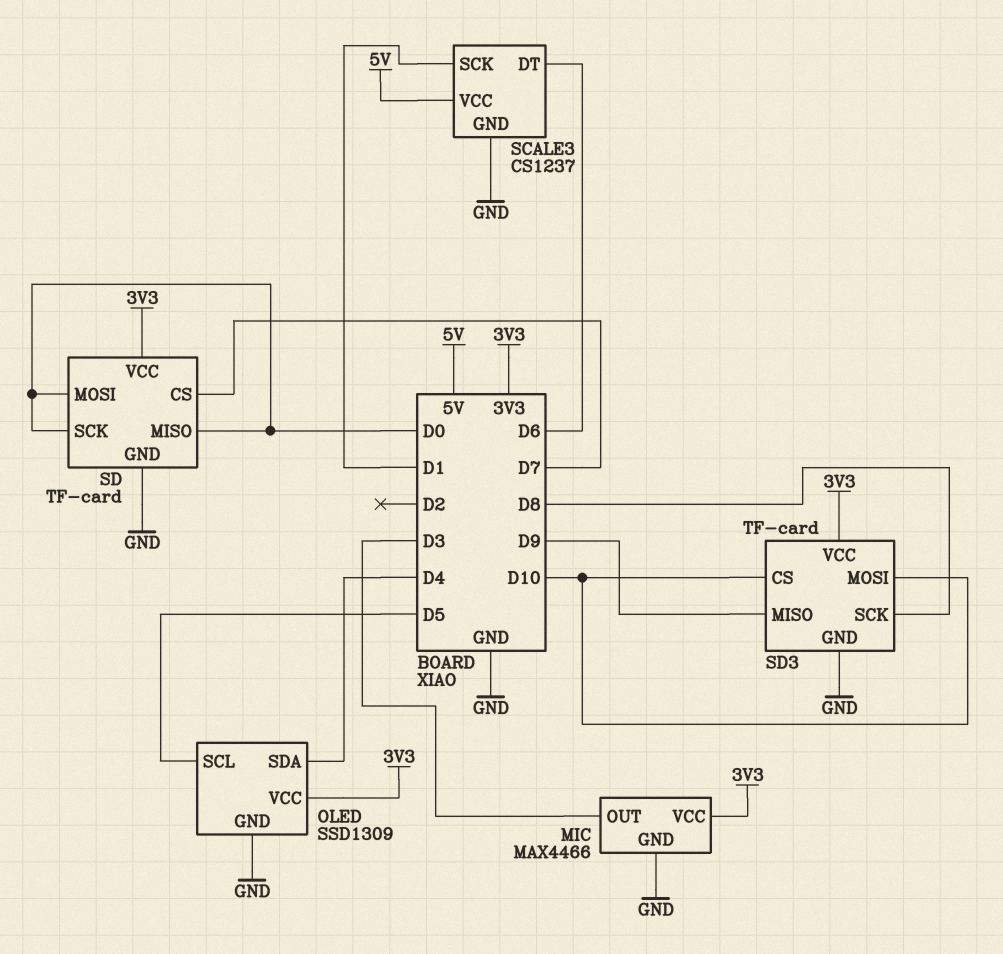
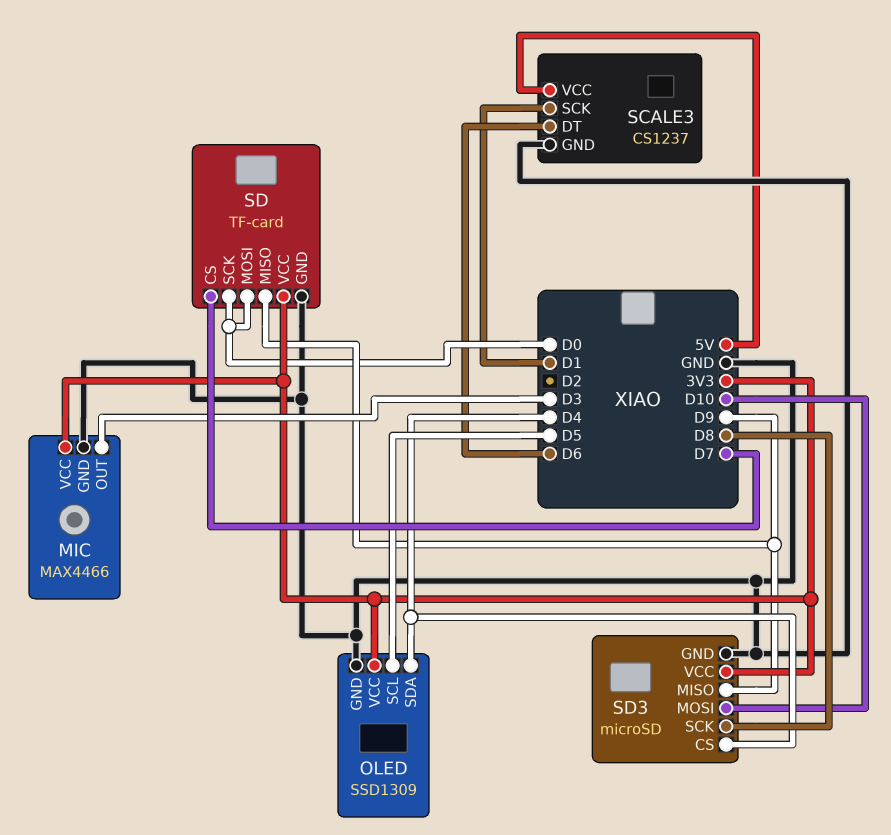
SD pin MISO: D0 -> D9
SD3: TF-card -> microSD
SD3 pin CS: D10 -> D4

